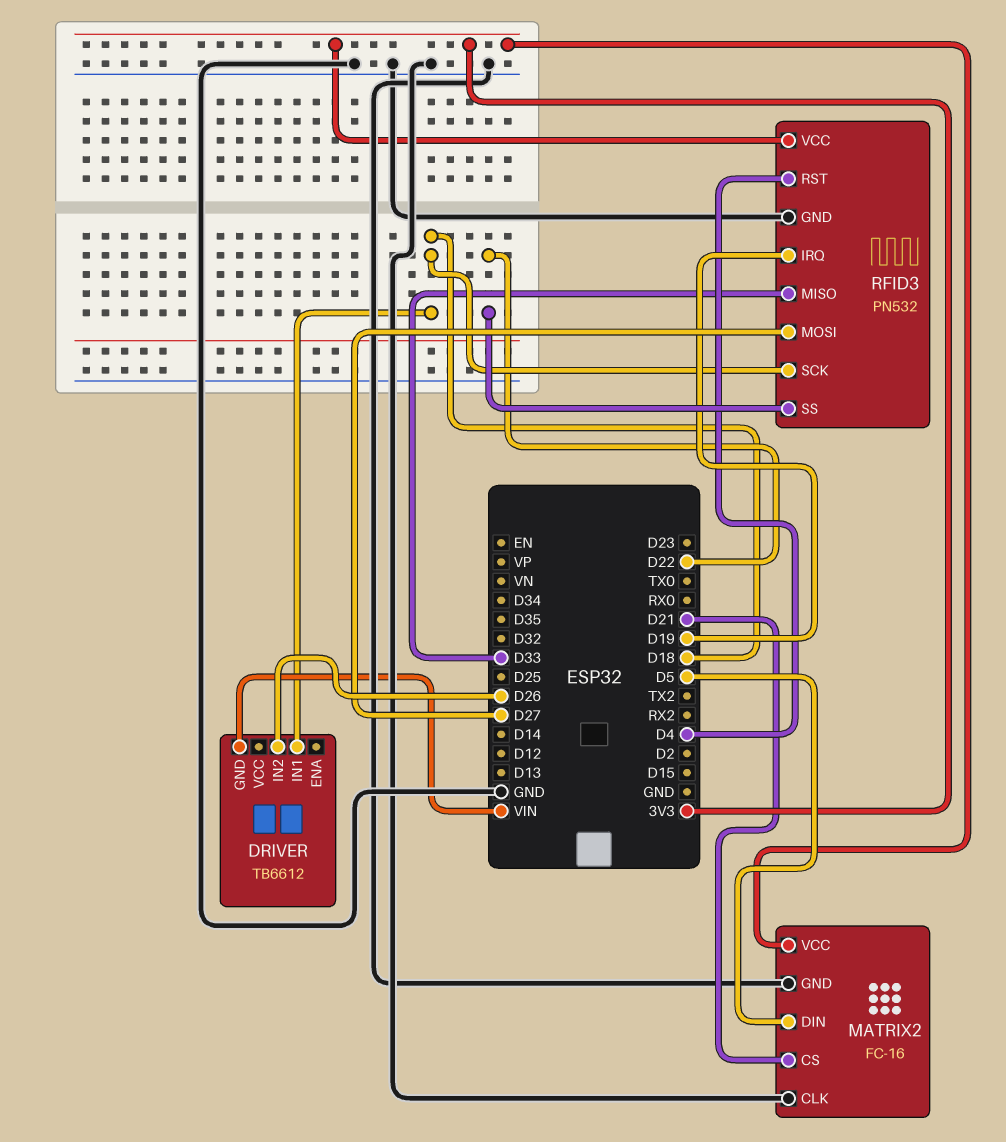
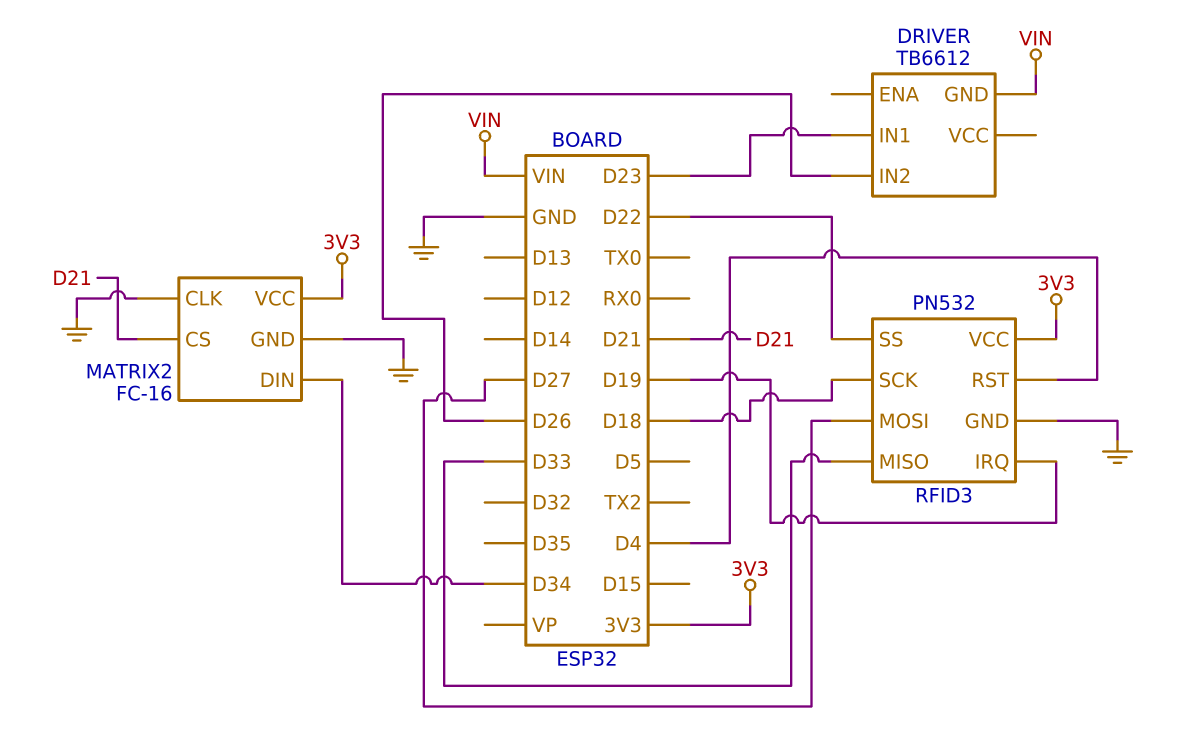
DRIVER pin IN1: D18 -> D23
MATRIX2 pin DIN: D5 -> D34

